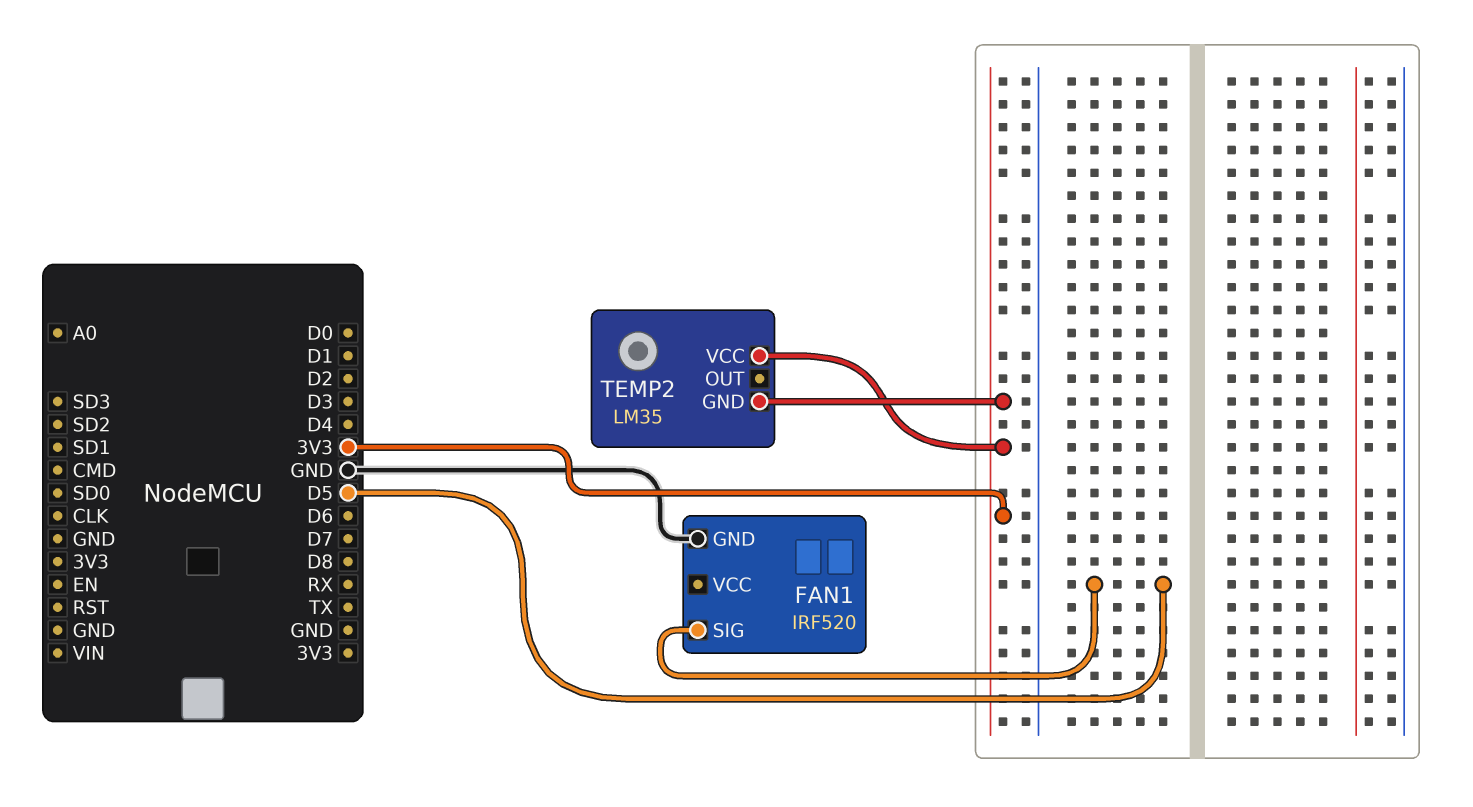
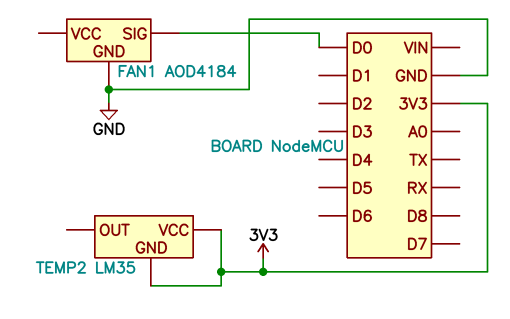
FAN1: IRF520 -> AOD4184
FAN1 pin SIG: D5 -> D0

